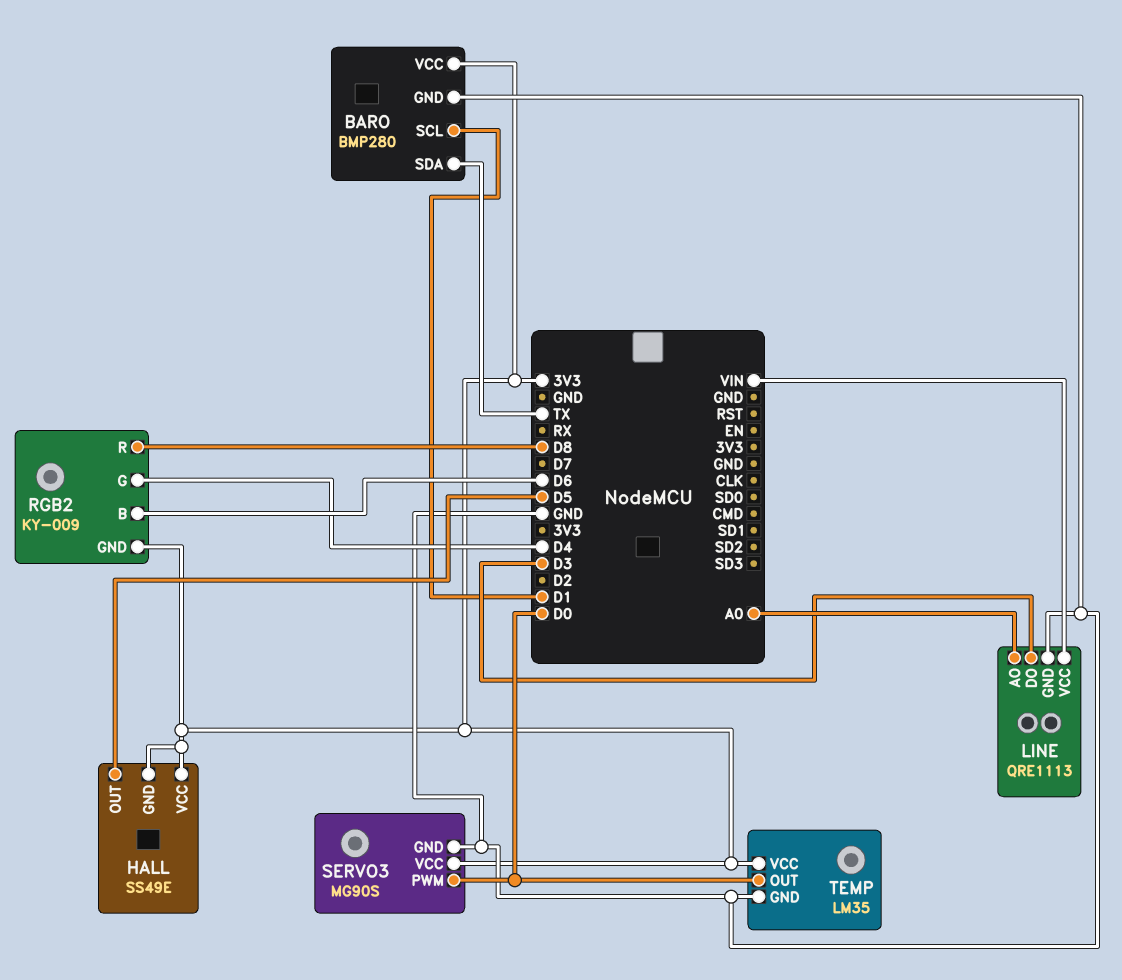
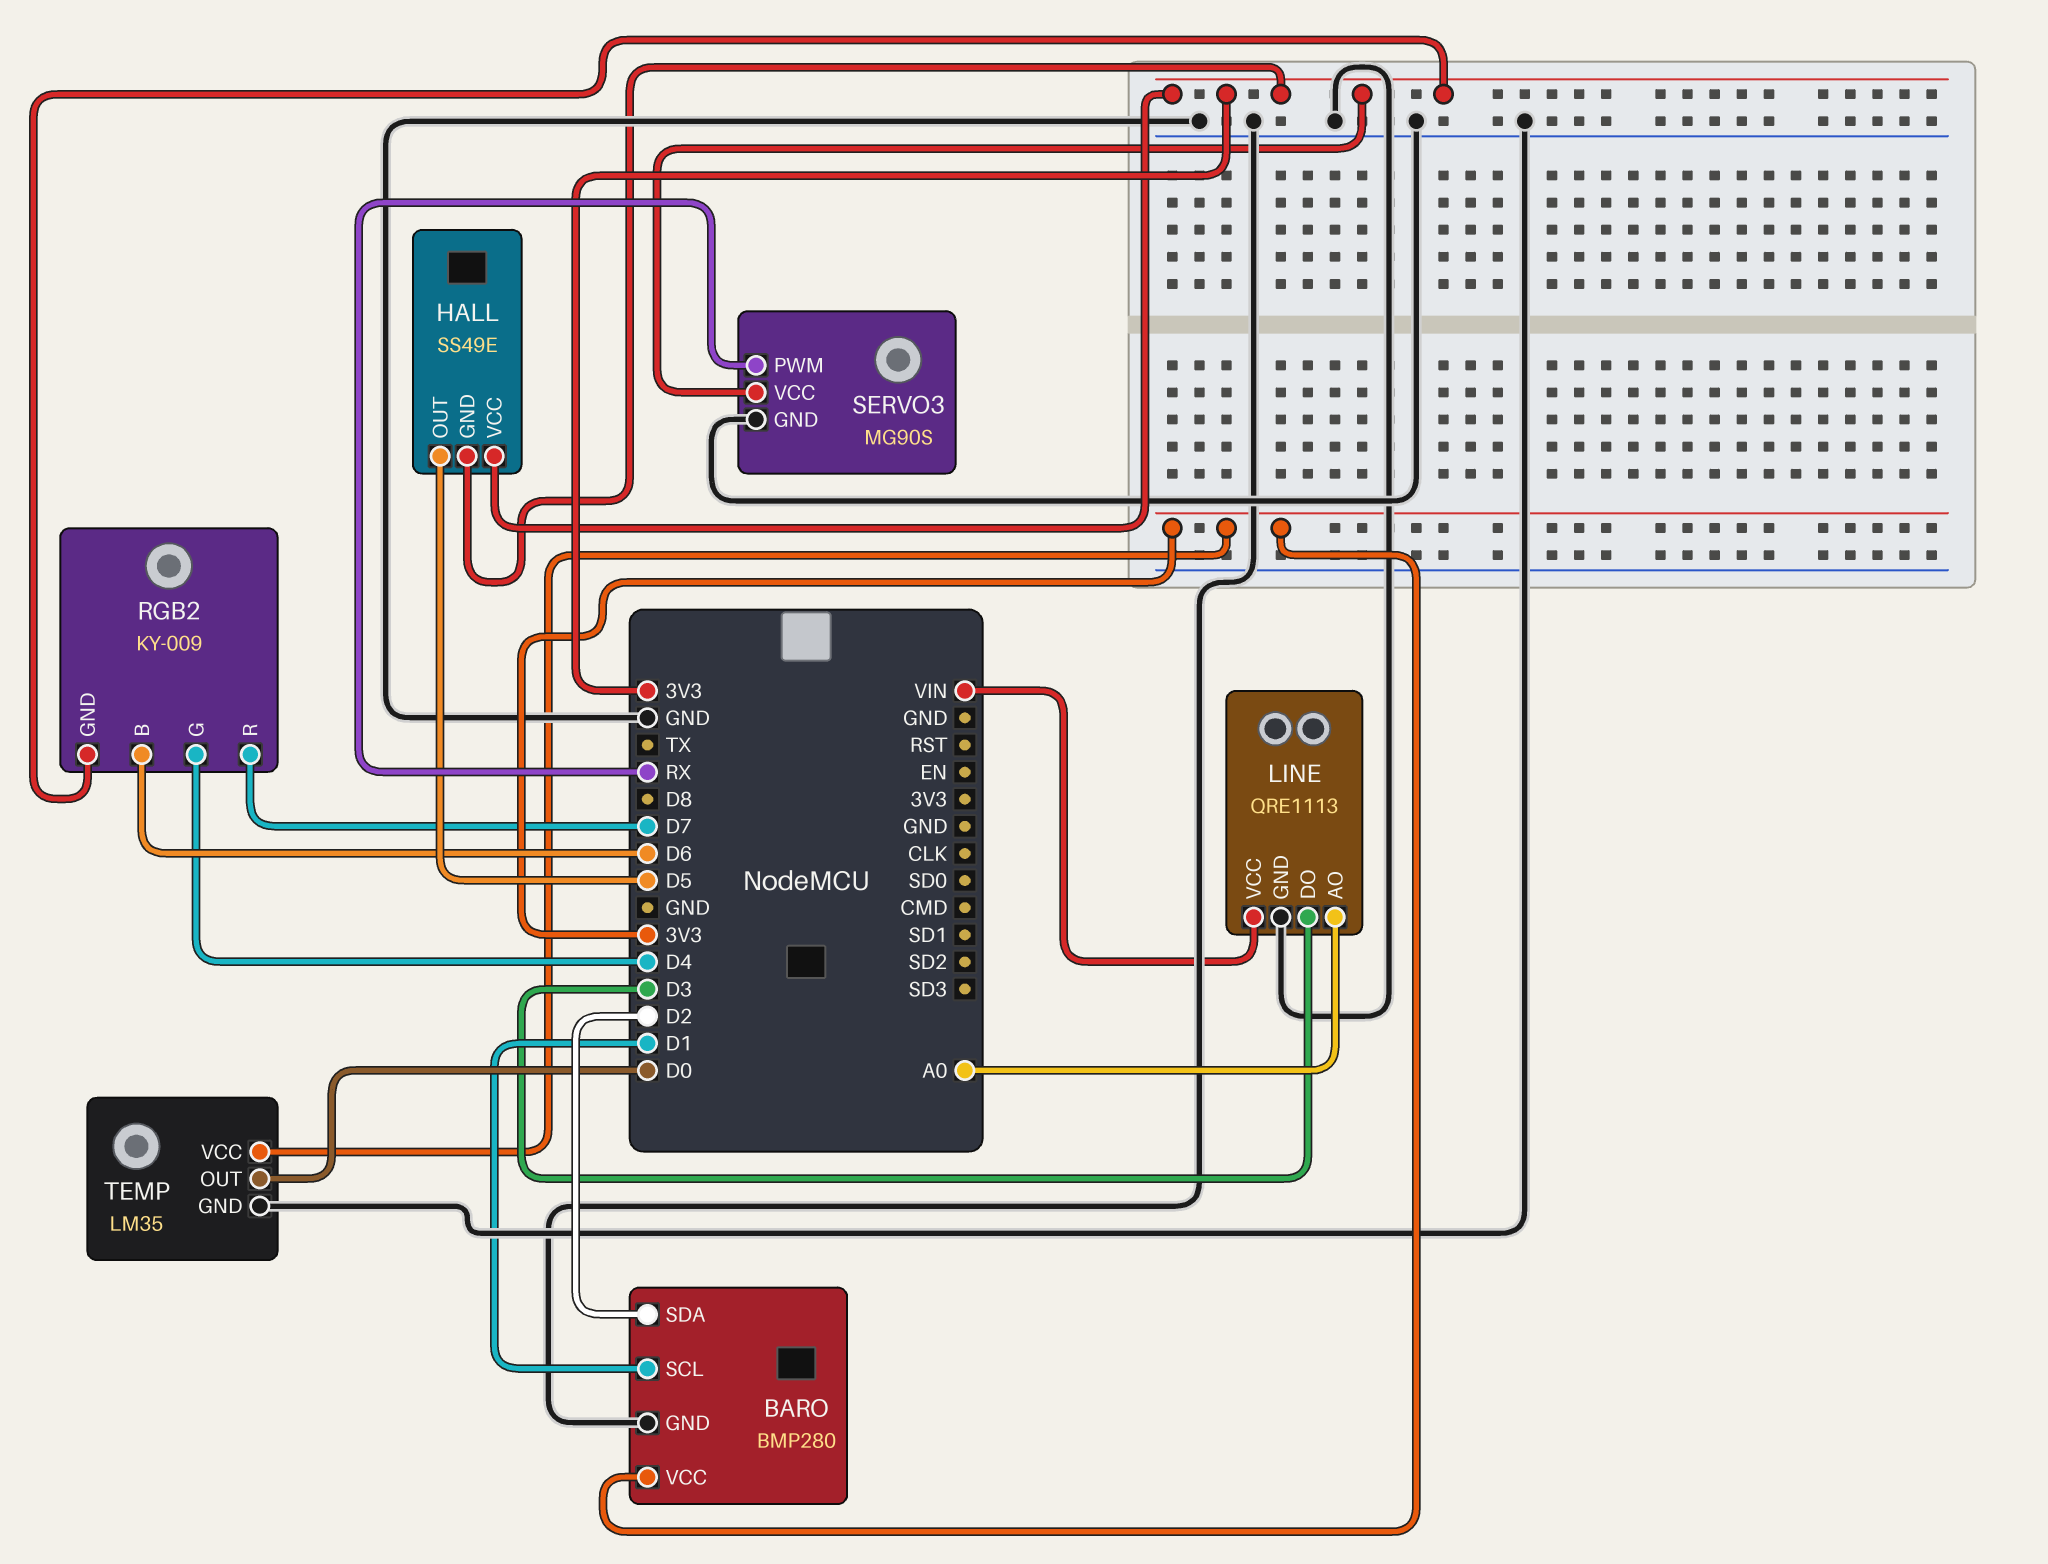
BARO pin SDA: TX -> D2
RGB2 pin R: D8 -> D7
SERVO3 pin PWM: D0 -> RX

